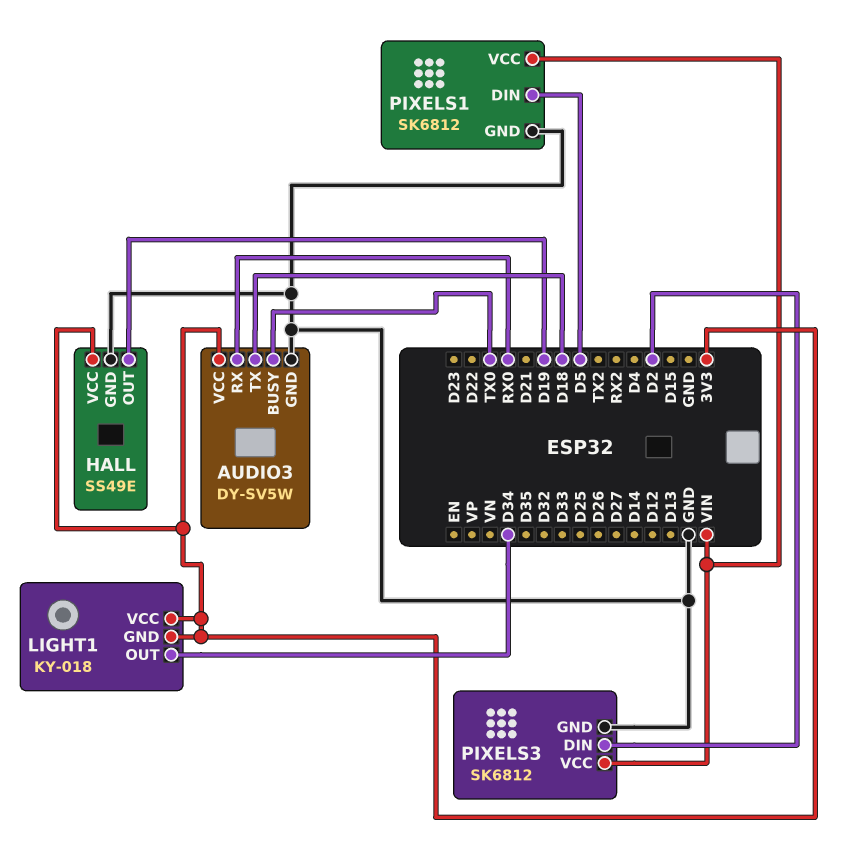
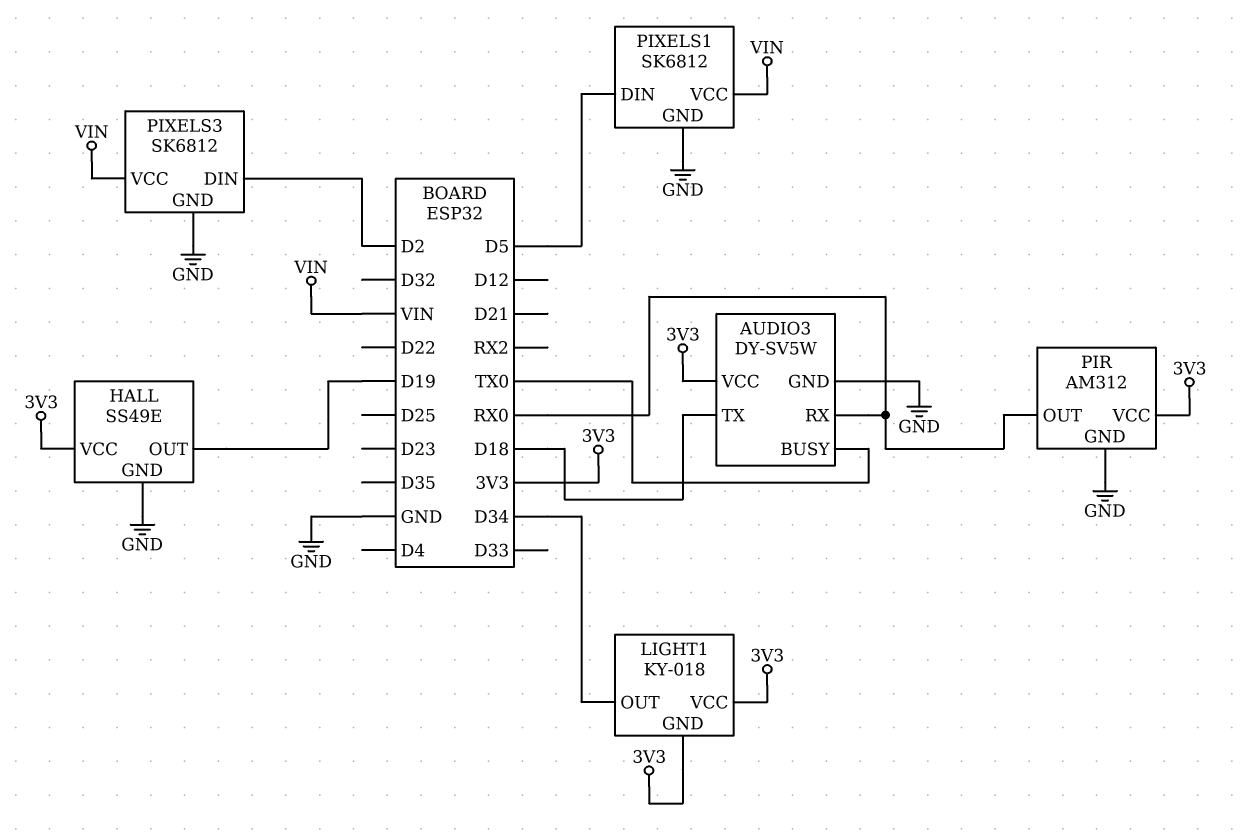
PIR: none -> AM312
PIR pin GND: none -> GND
PIR pin OUT: none -> RX0
PIR pin VCC: none -> 3V3

